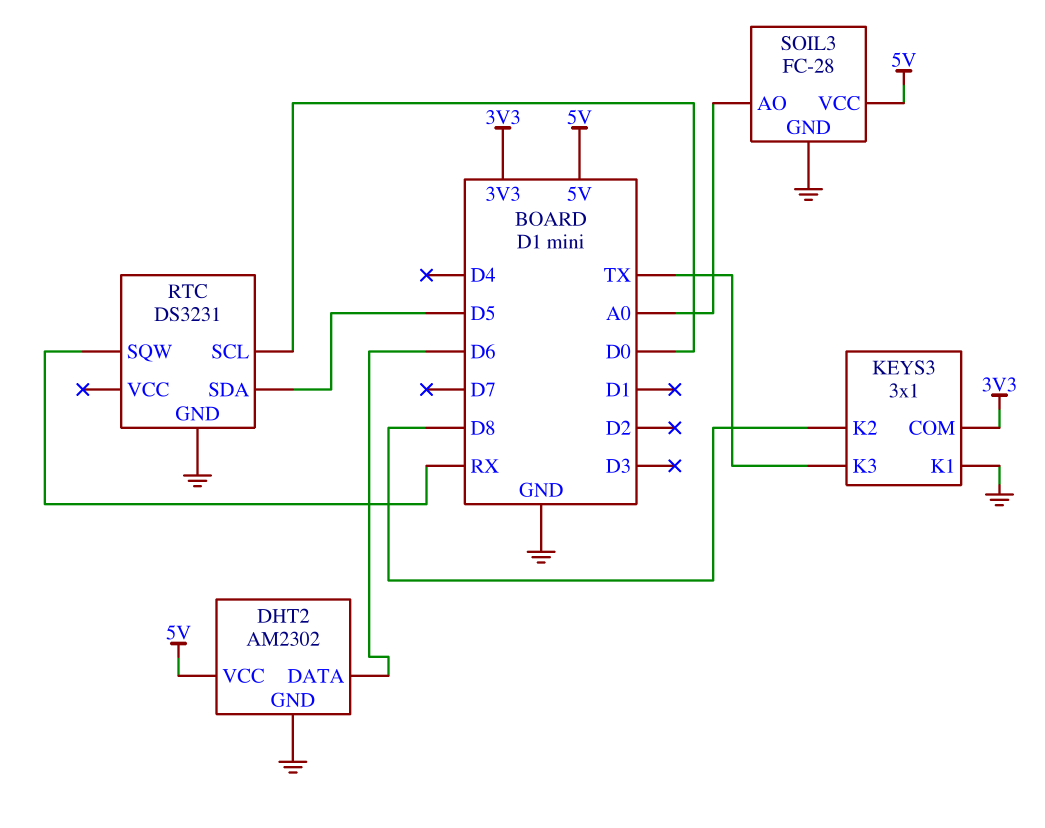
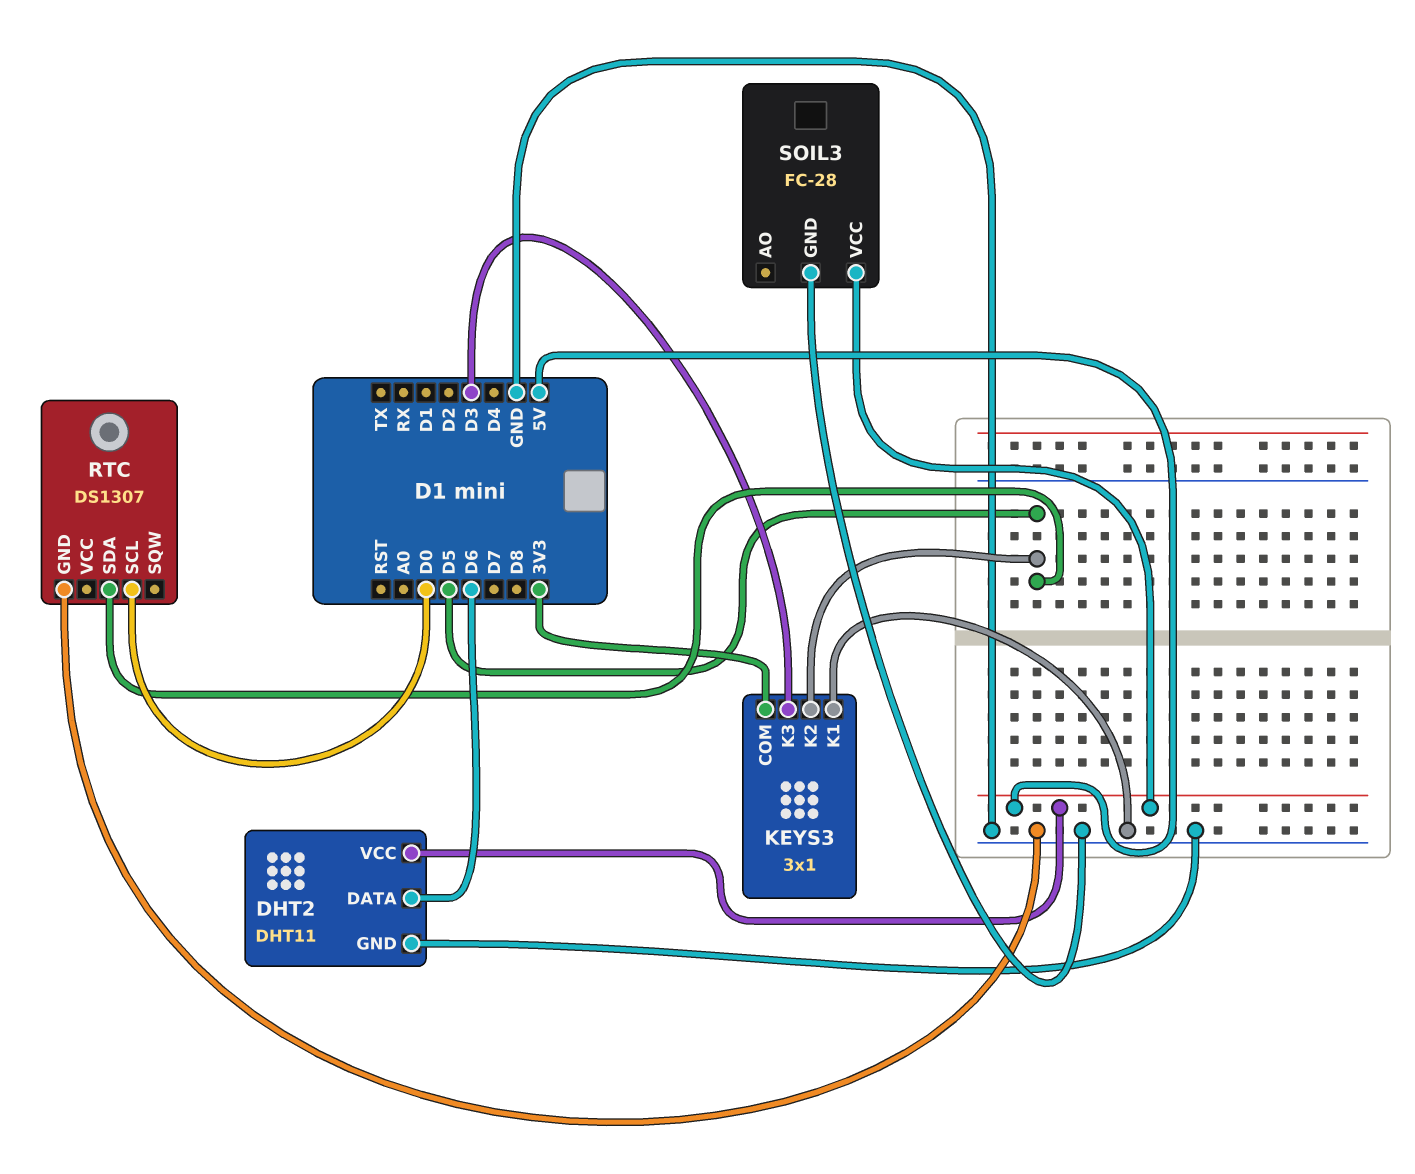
DHT2: AM2302 -> DHT11
KEYS3 pin K2: D8 -> D5
KEYS3 pin K3: TX -> D3
RTC: DS3231 -> DS1307
RTC pin SQW: RX -> none
SOIL3 pin AO: A0 -> none

